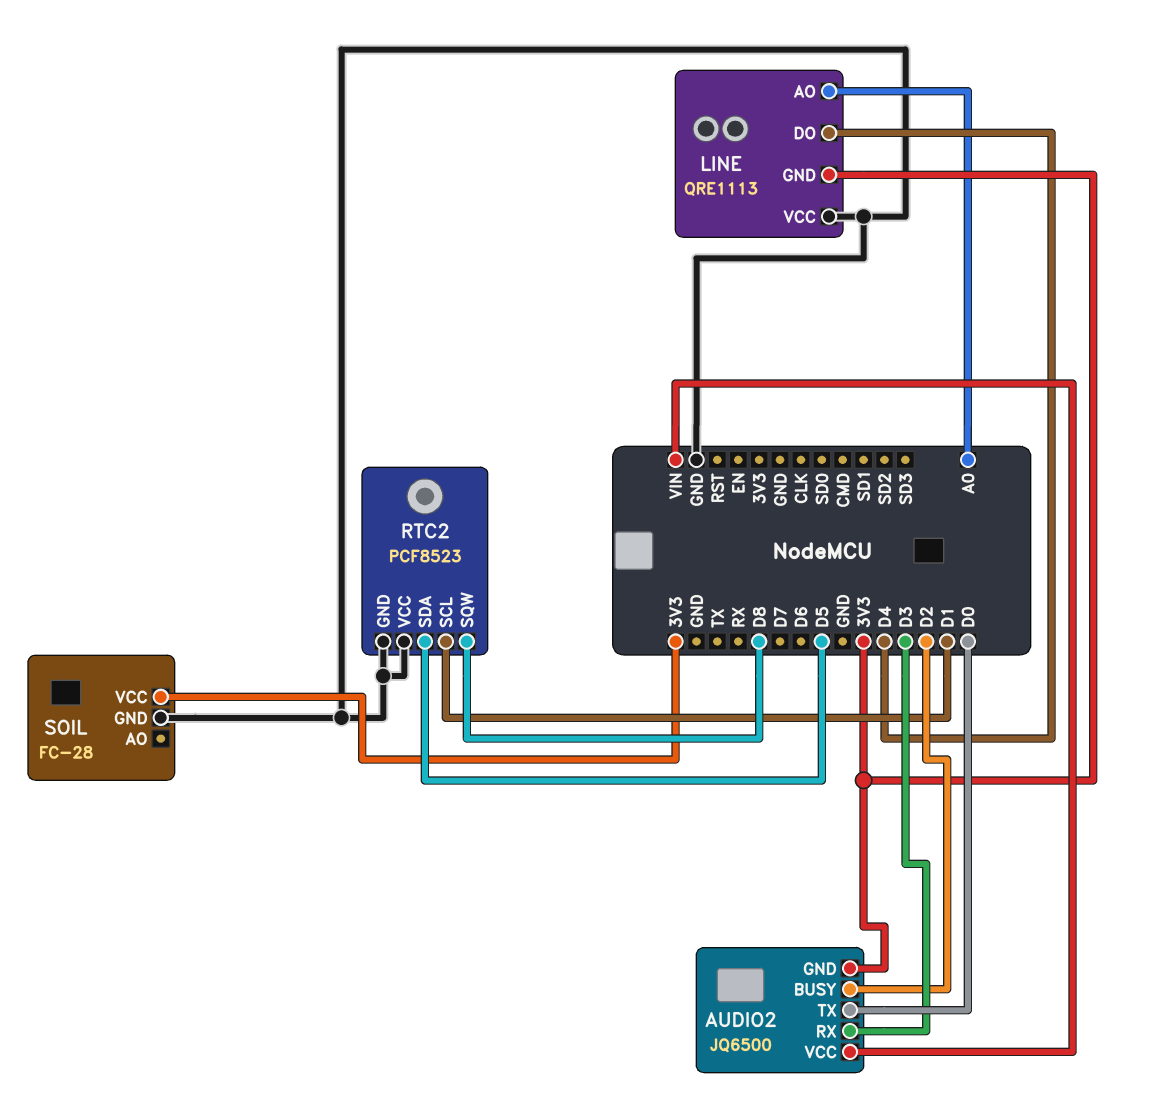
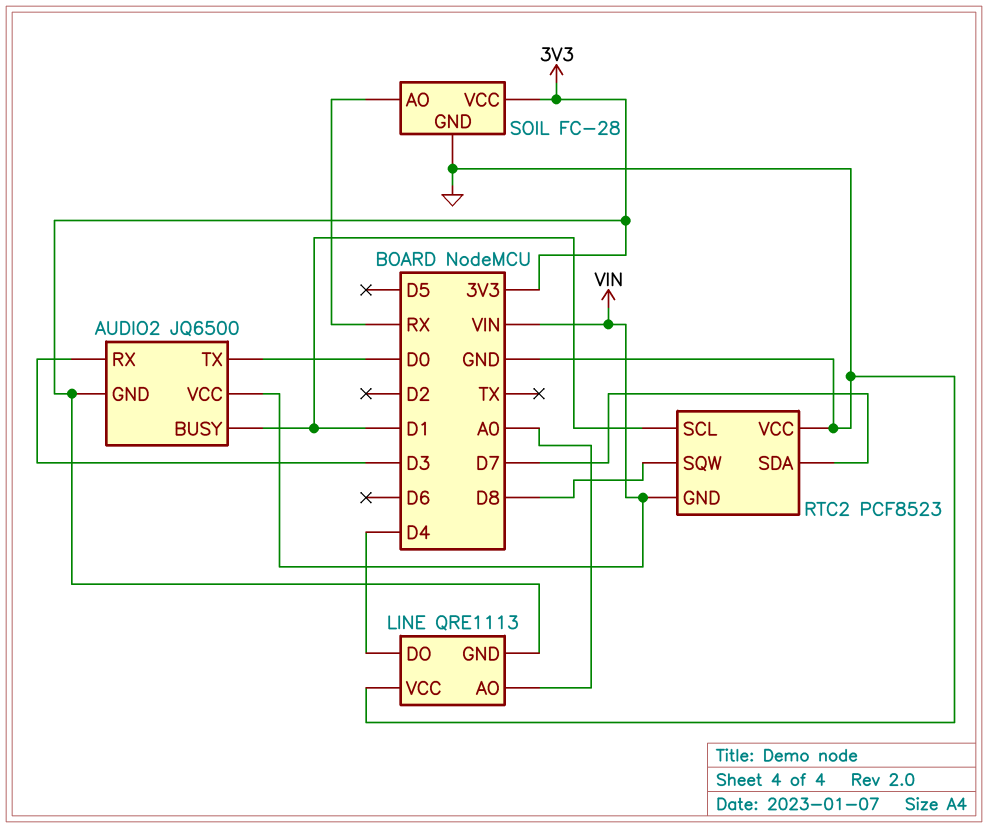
AUDIO2 pin BUSY: D2 -> D1
RTC2 pin GND: GND -> VIN
RTC2 pin SDA: D5 -> D7
SOIL pin AO: none -> RX

